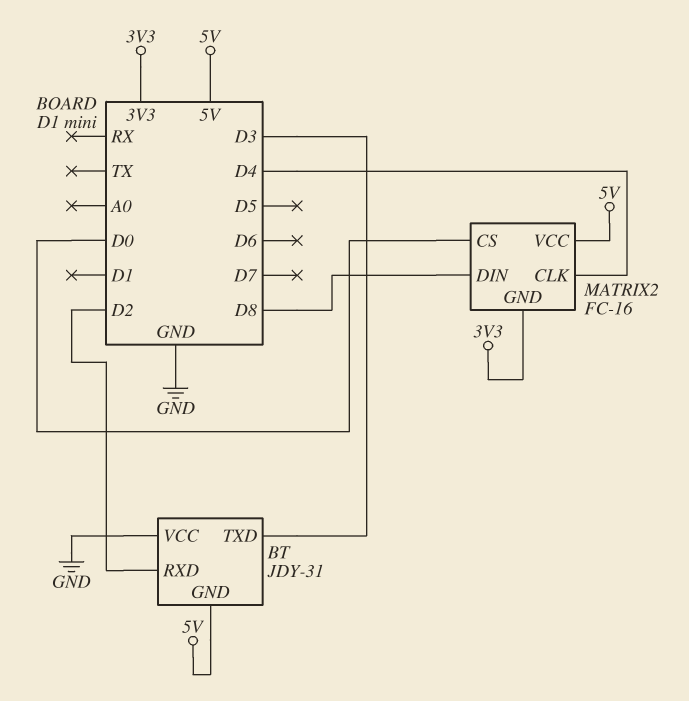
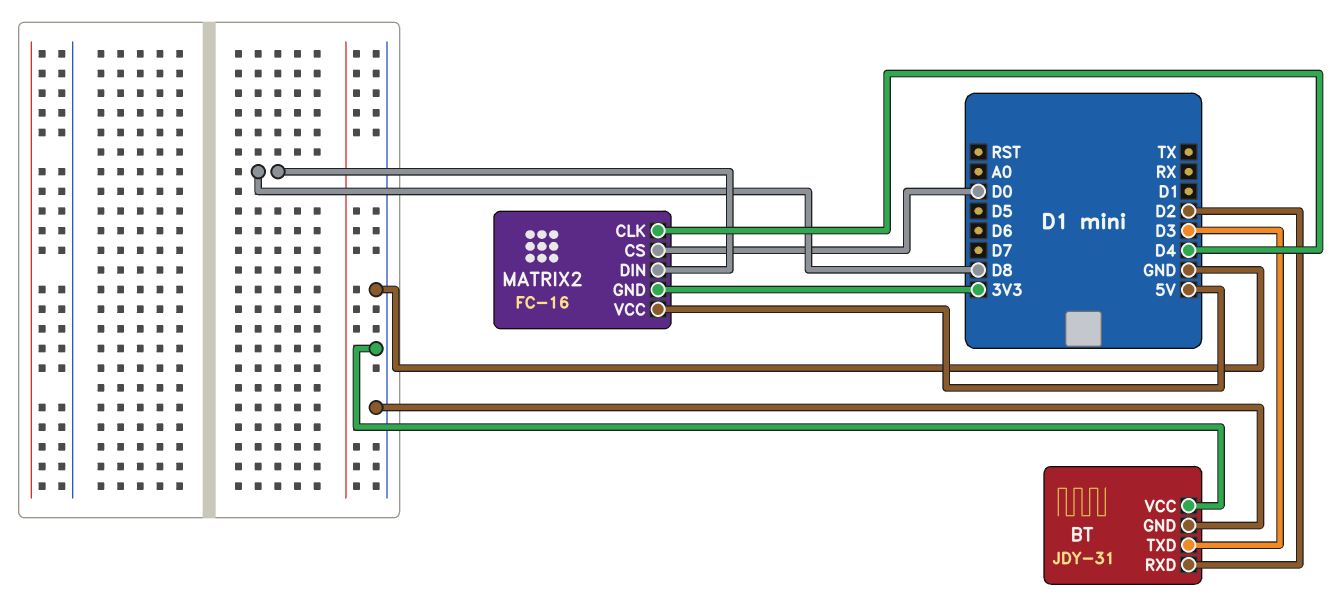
BT pin GND: 5V -> GND

